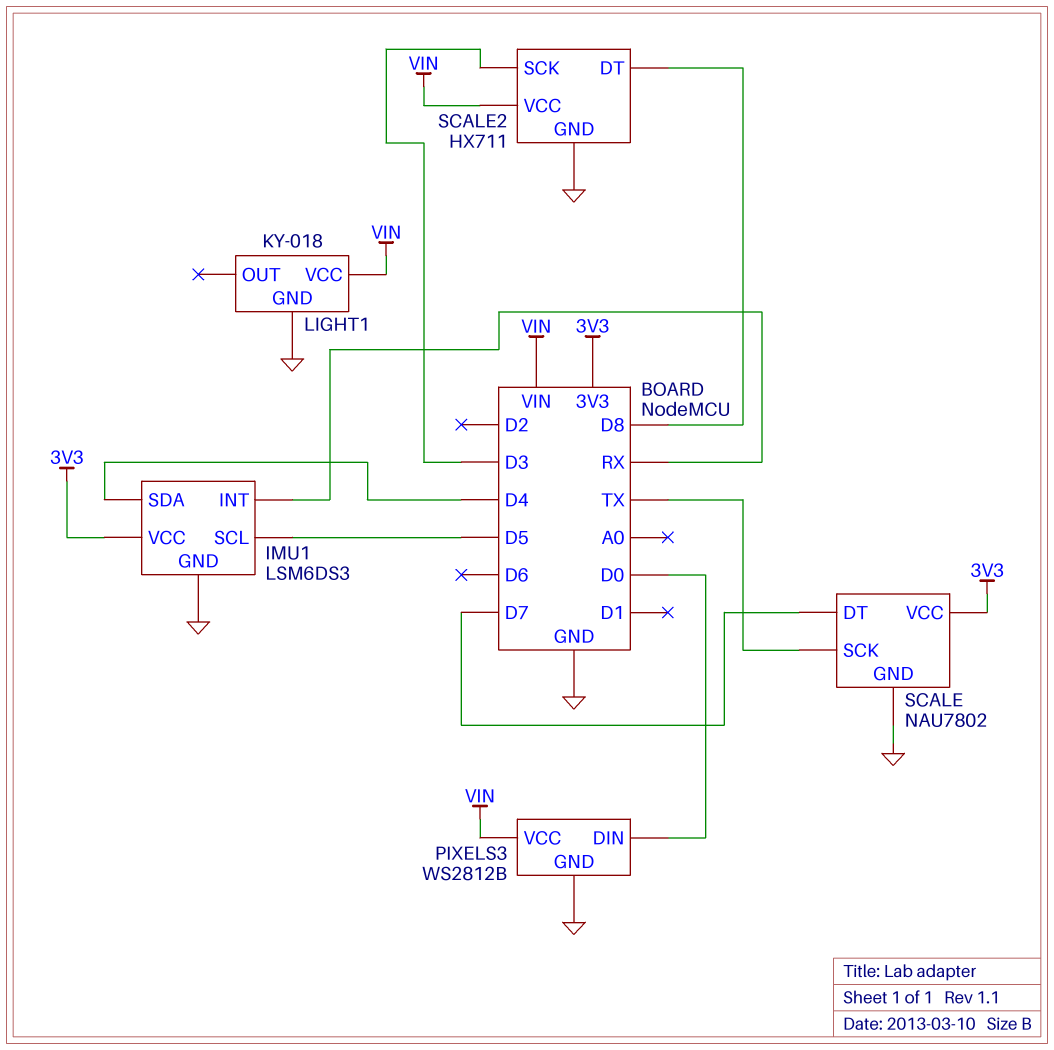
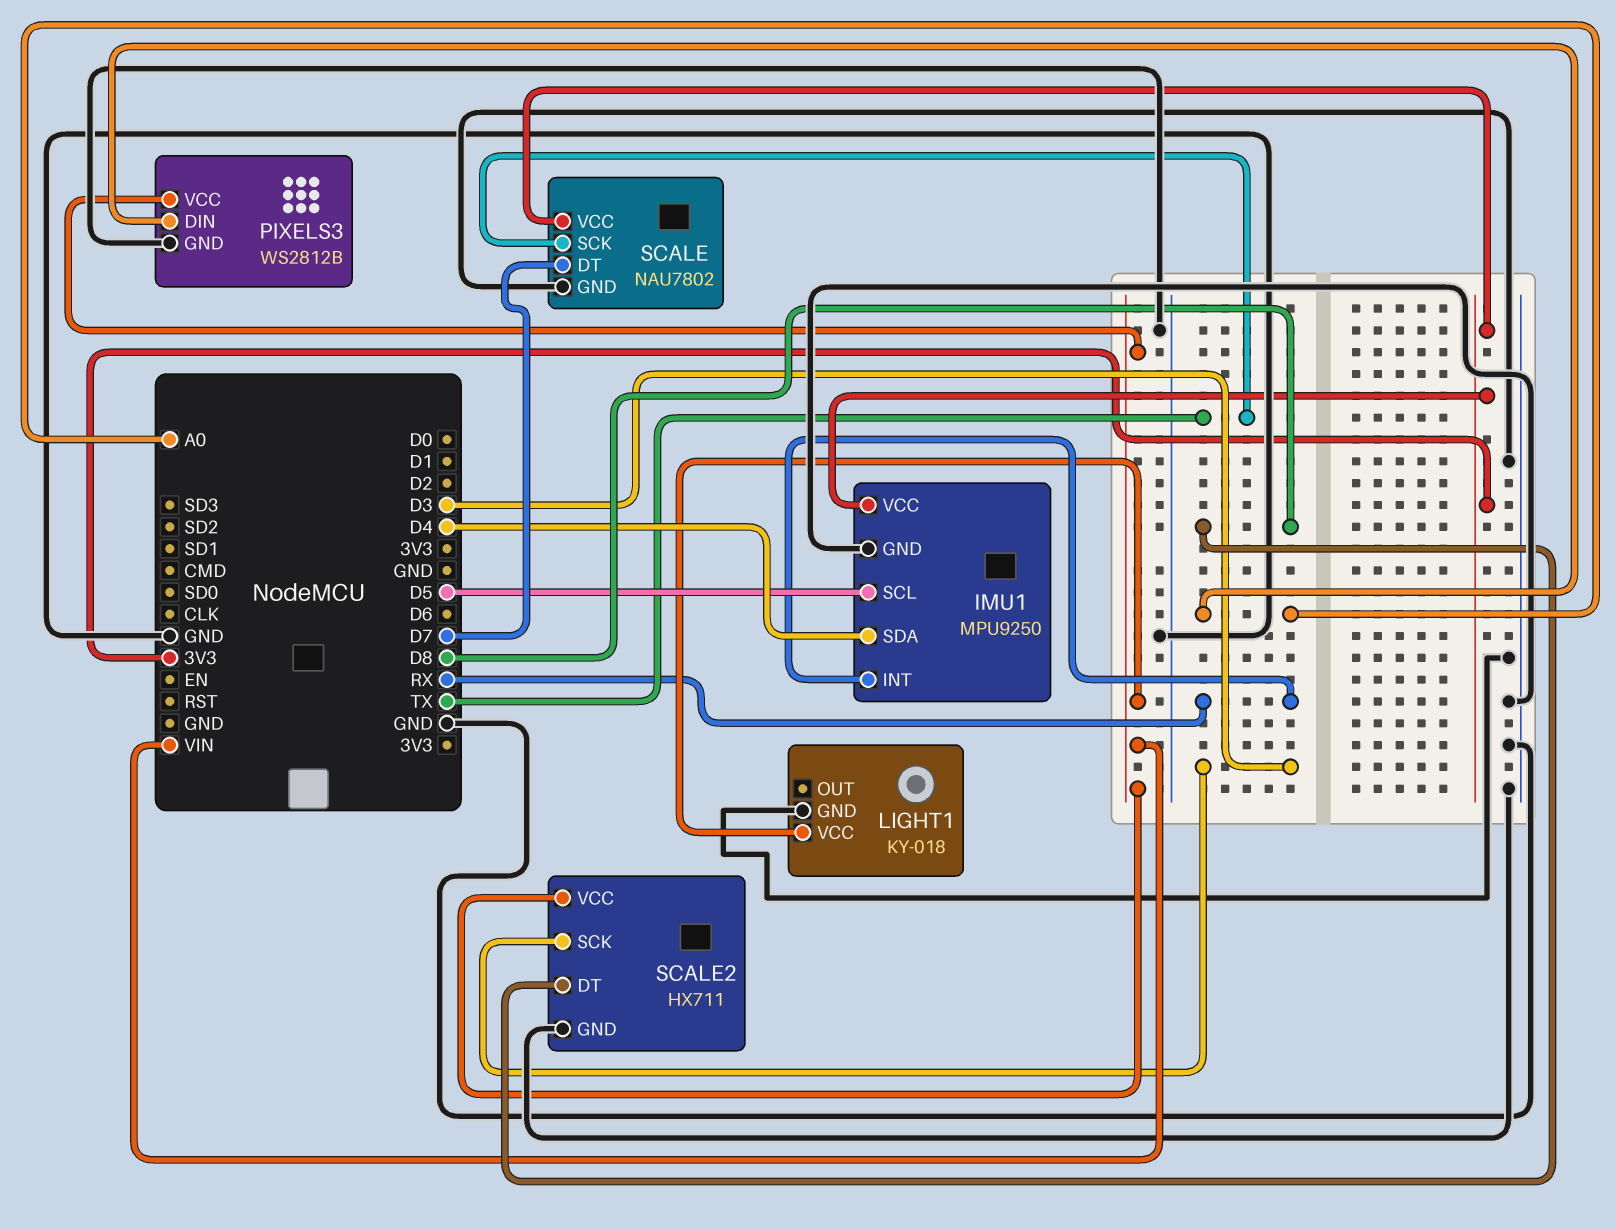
IMU1: LSM6DS3 -> MPU9250
PIXELS3 pin DIN: D0 -> A0

